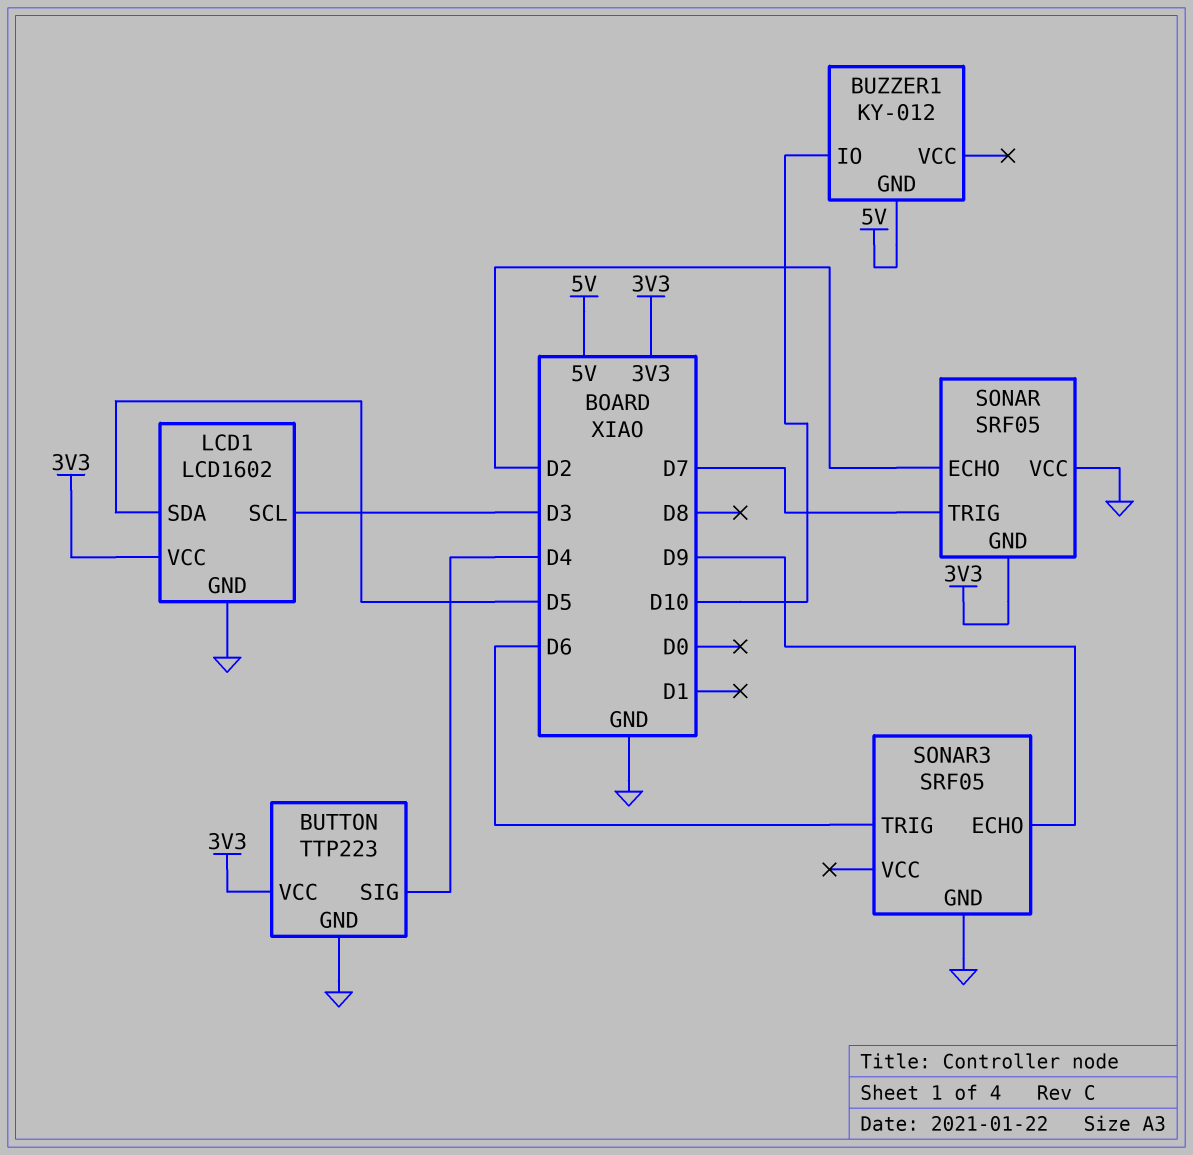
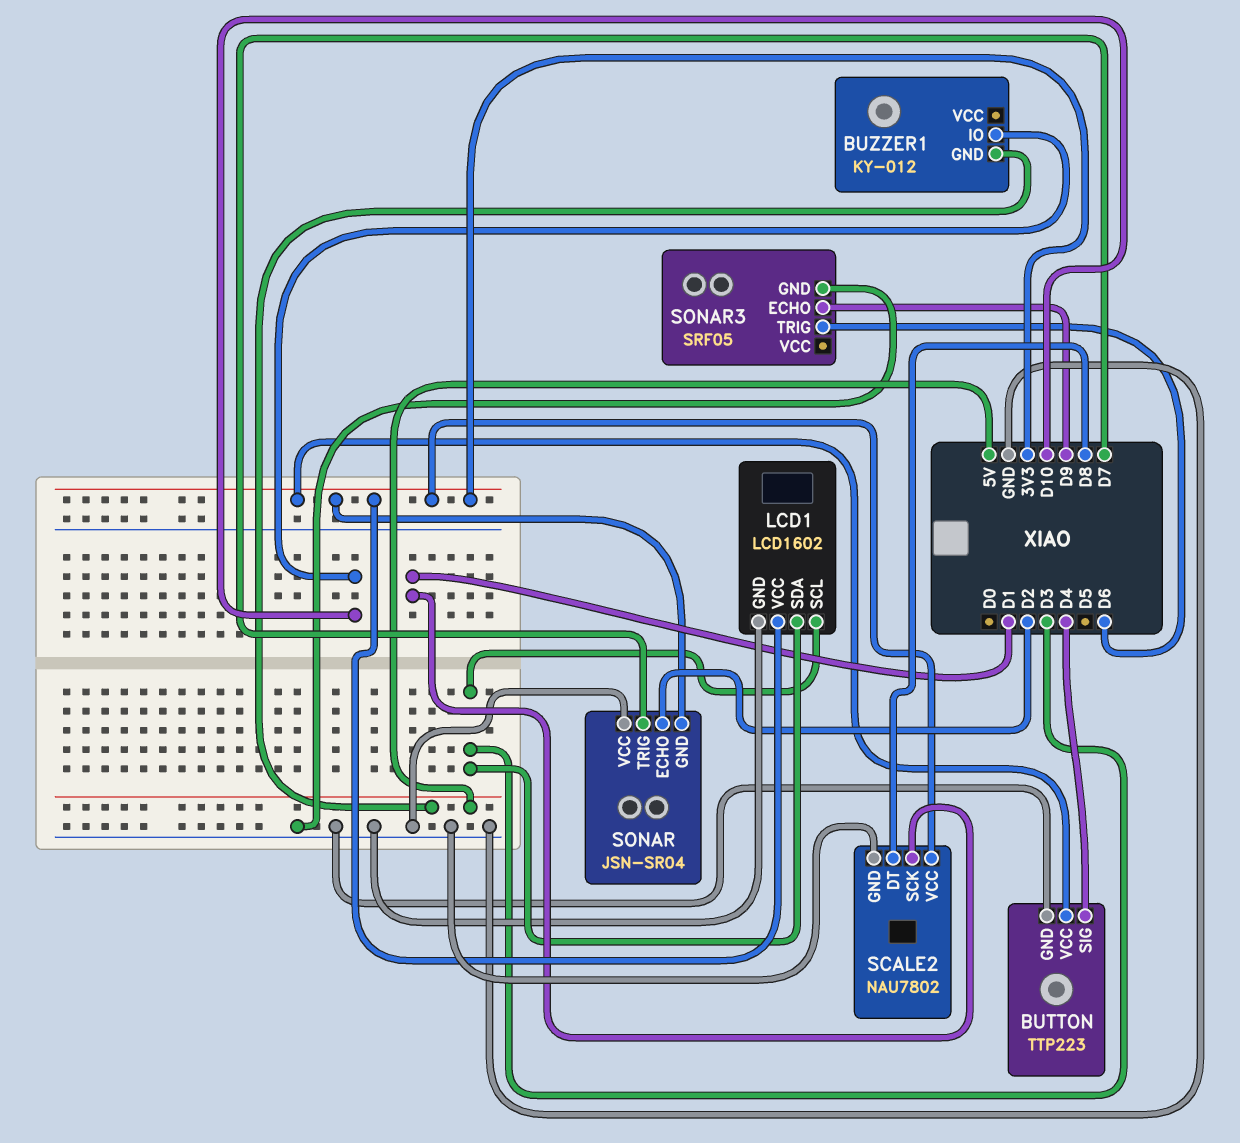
LCD1 pin SDA: D5 -> D3
SCALE2: none -> NAU7802
SCALE2 pin DT: none -> D8
SCALE2 pin GND: none -> GND
SCALE2 pin SCK: none -> D1
SCALE2 pin VCC: none -> 3V3
SONAR: SRF05 -> JSN-SR04

